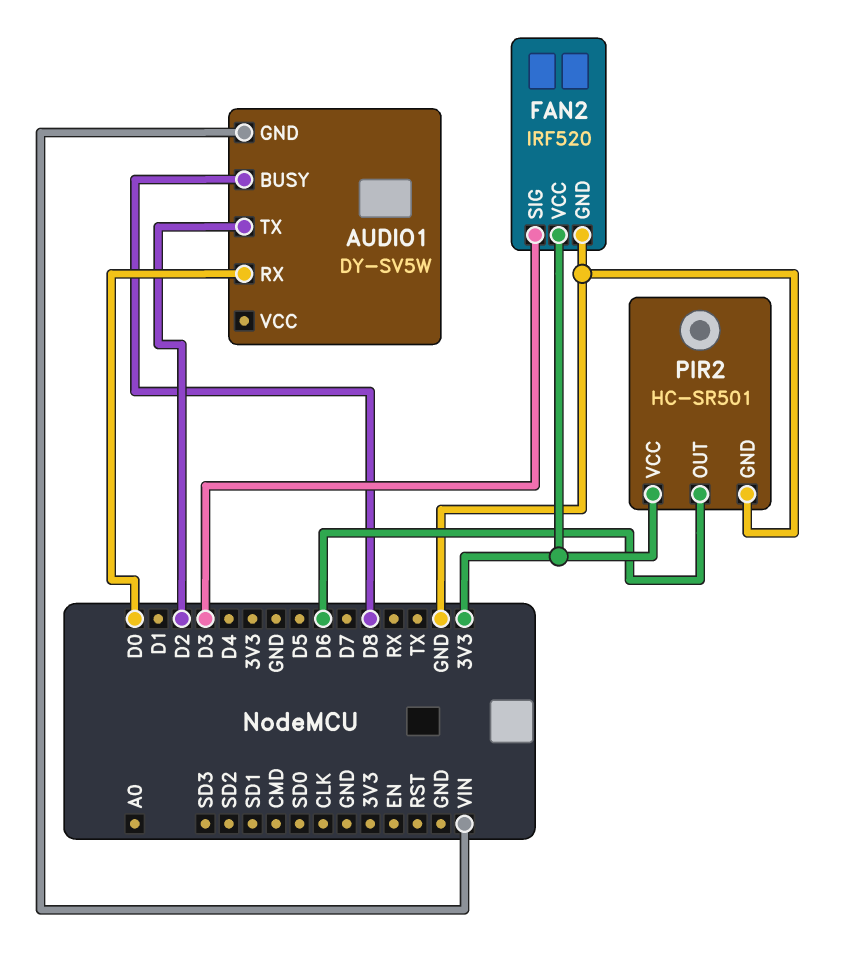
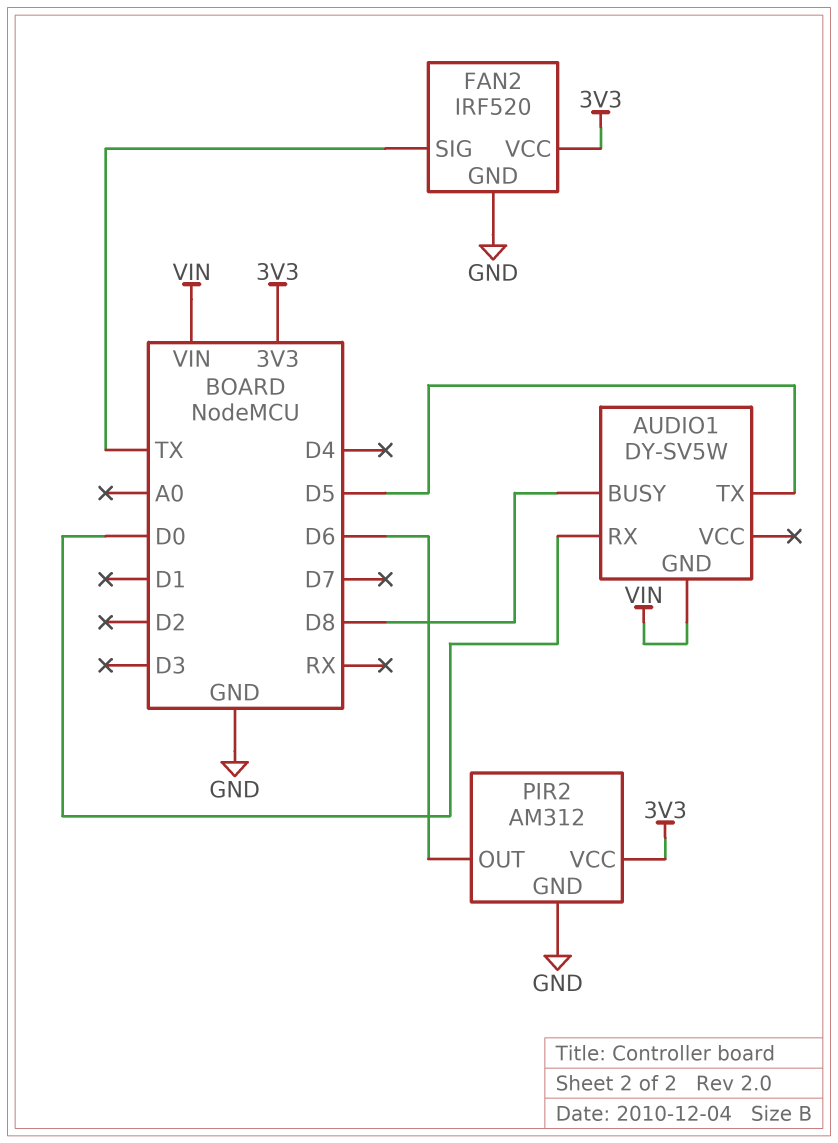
AUDIO1 pin TX: D2 -> D5
FAN2 pin SIG: D3 -> TX
PIR2: HC-SR501 -> AM312

